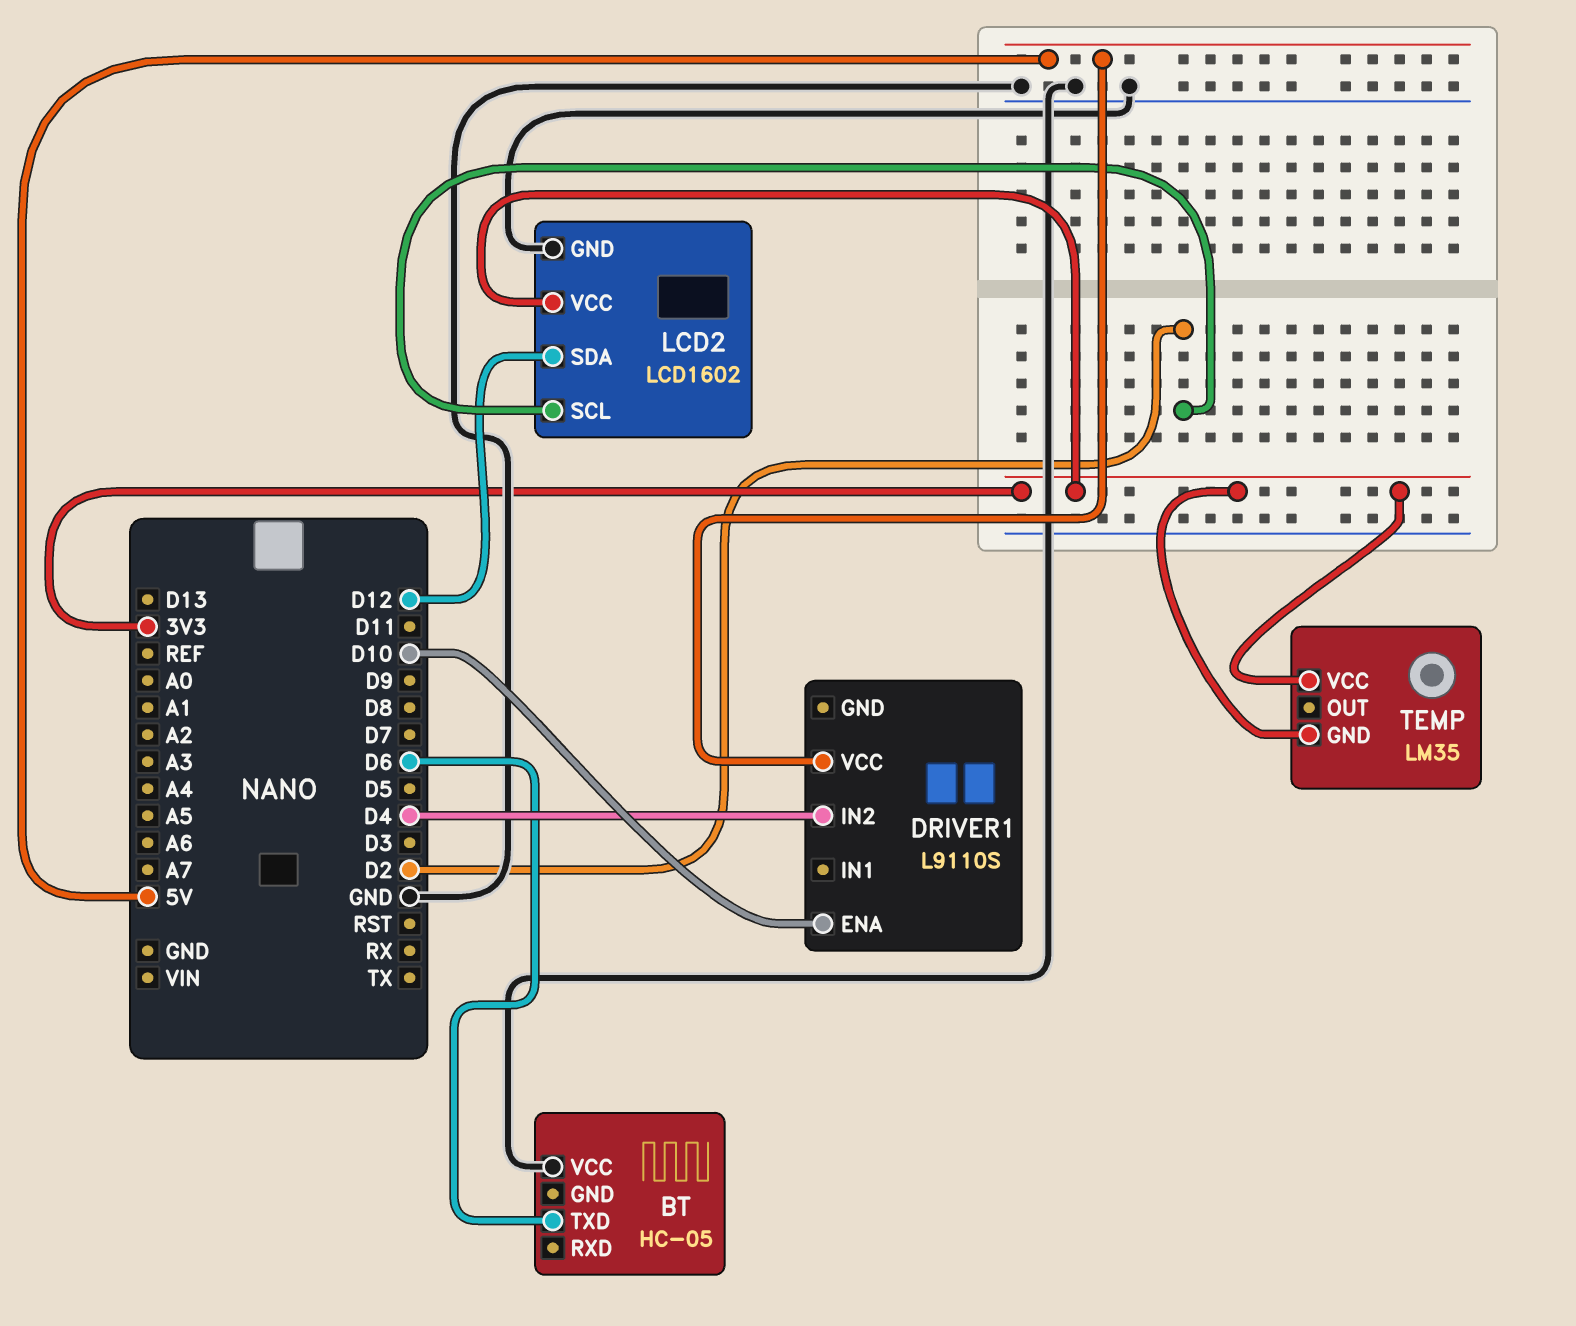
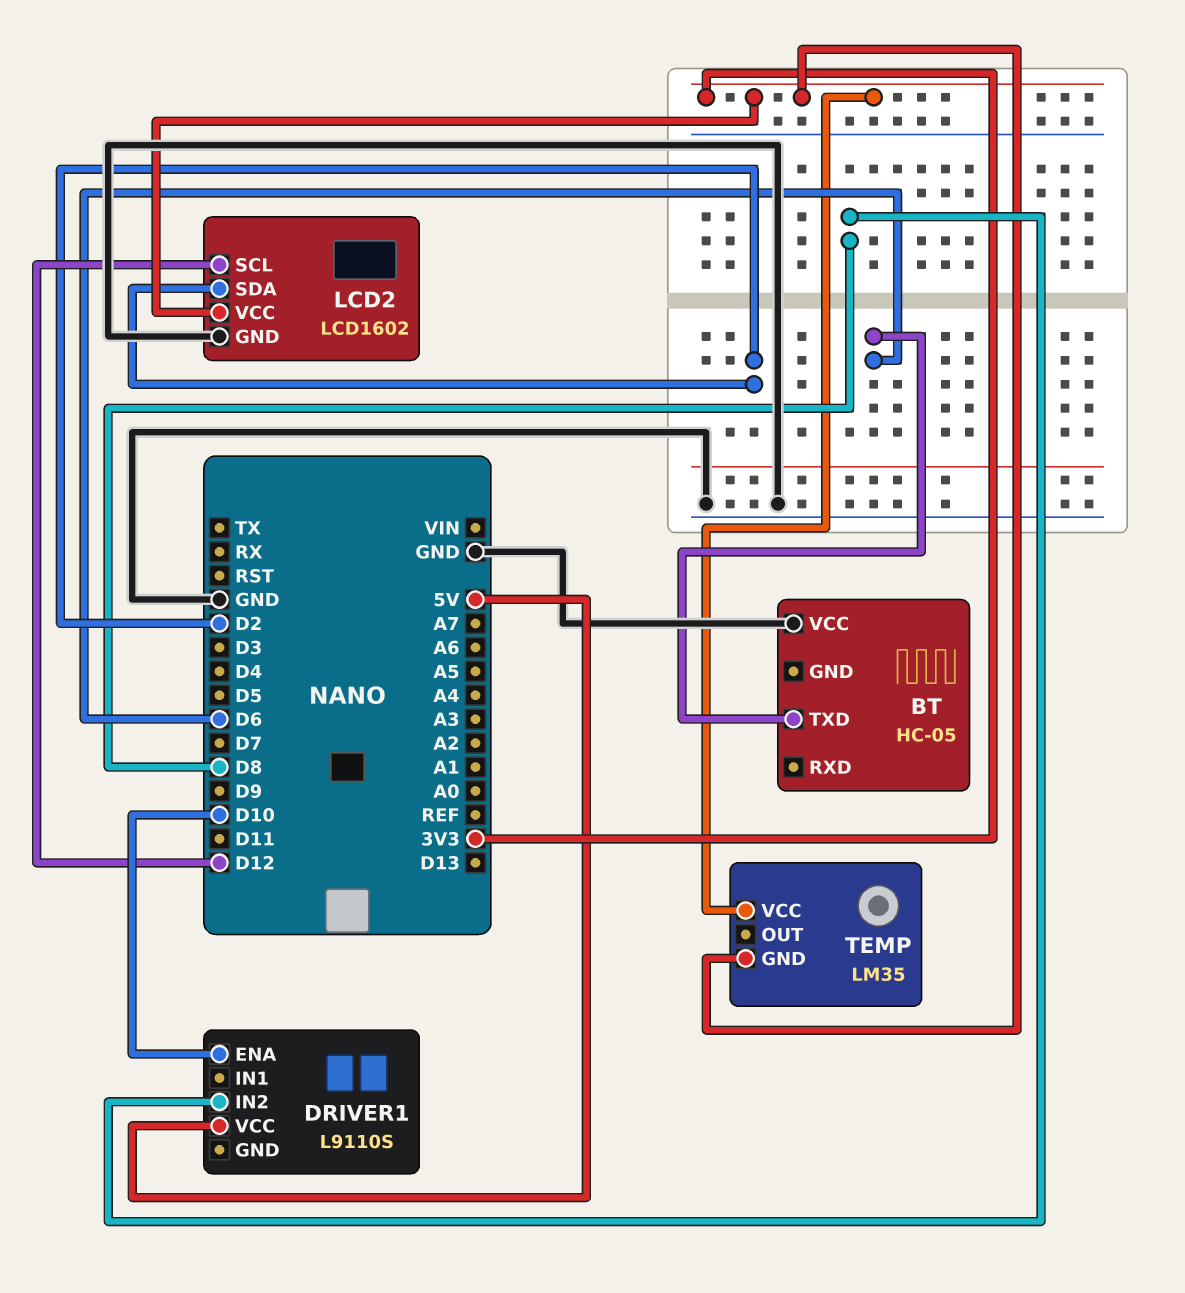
DRIVER1 pin IN2: D4 -> D8
LCD2 pin SCL: D2 -> D12
LCD2 pin SDA: D12 -> D2

